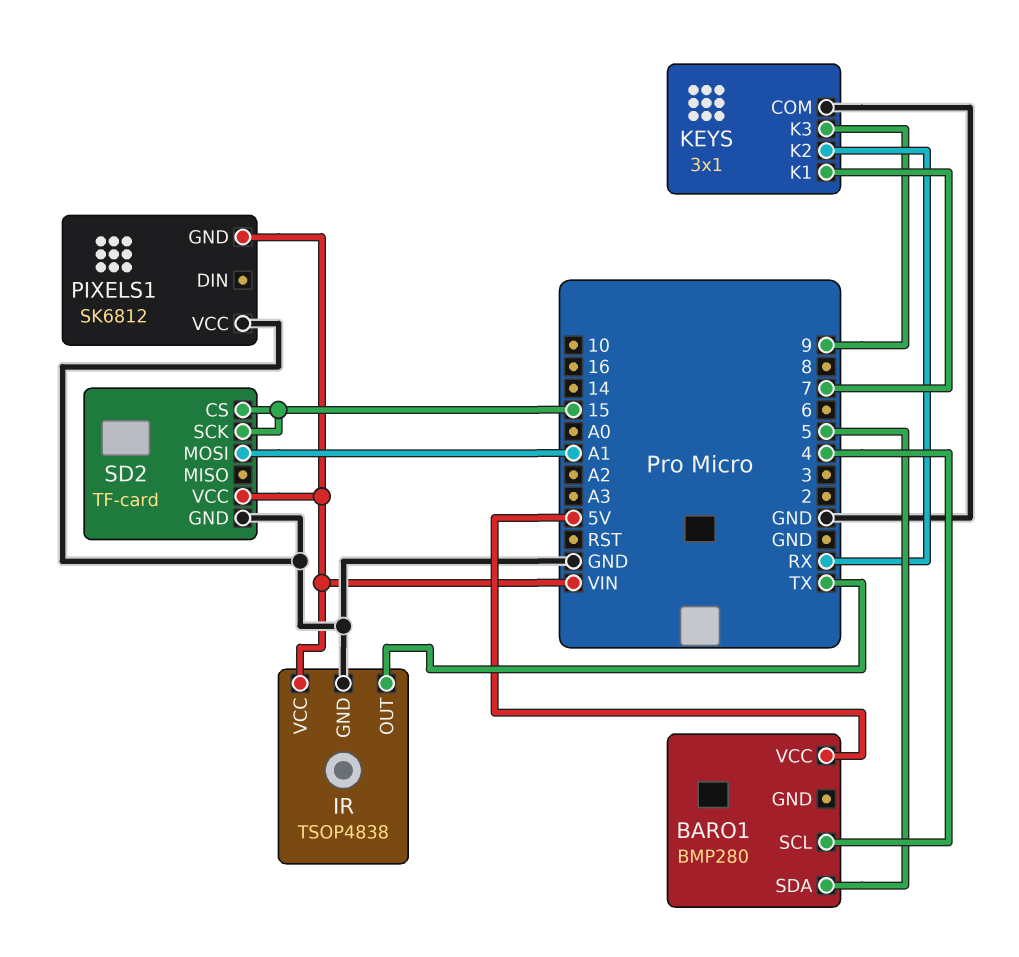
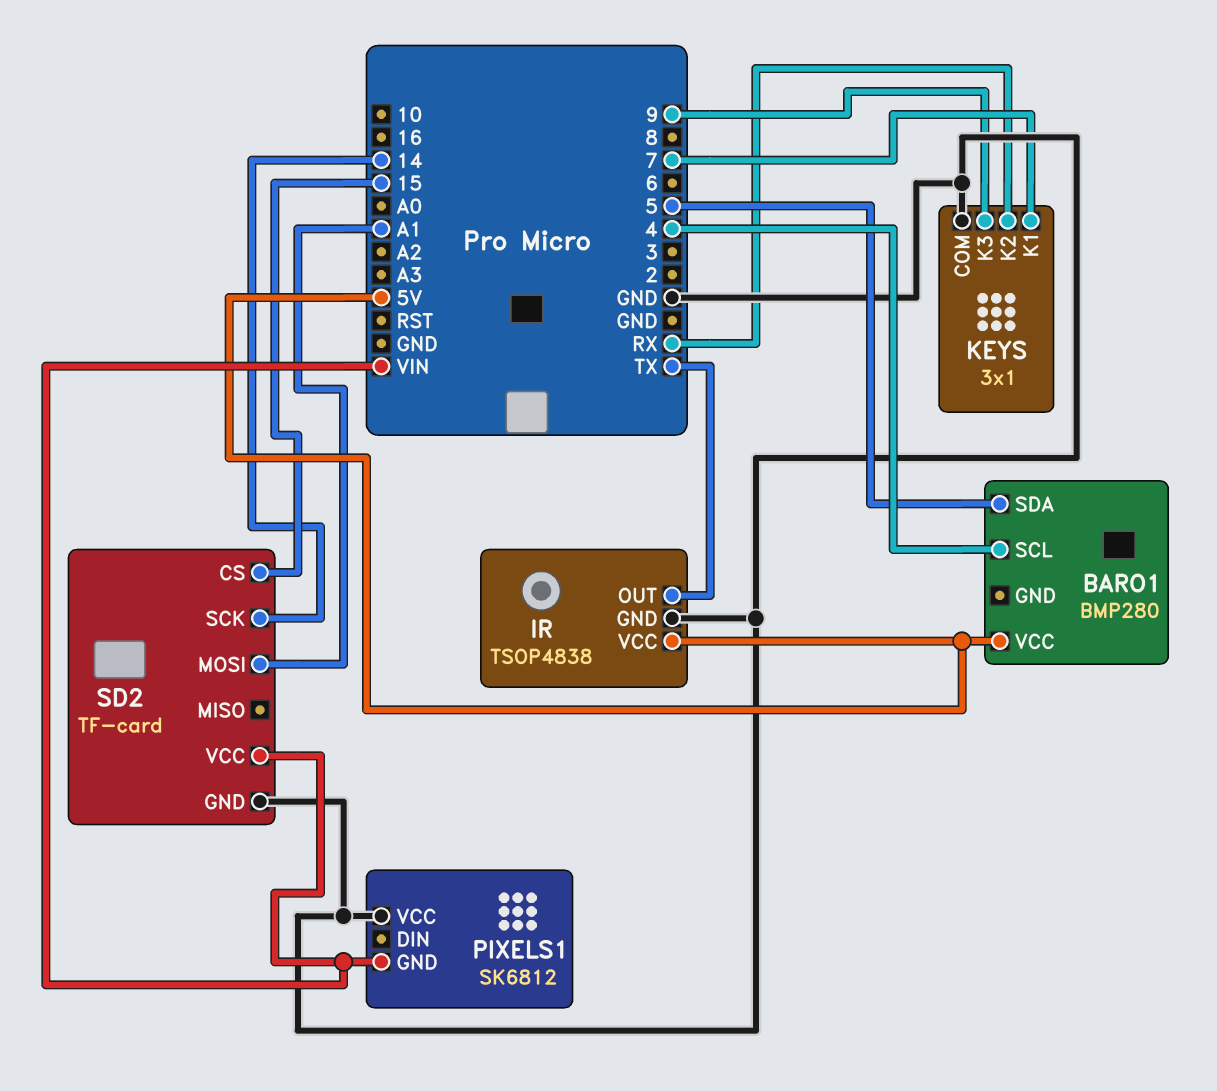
IR pin VCC: VIN -> 5V
SD2 pin SCK: 15 -> 14

